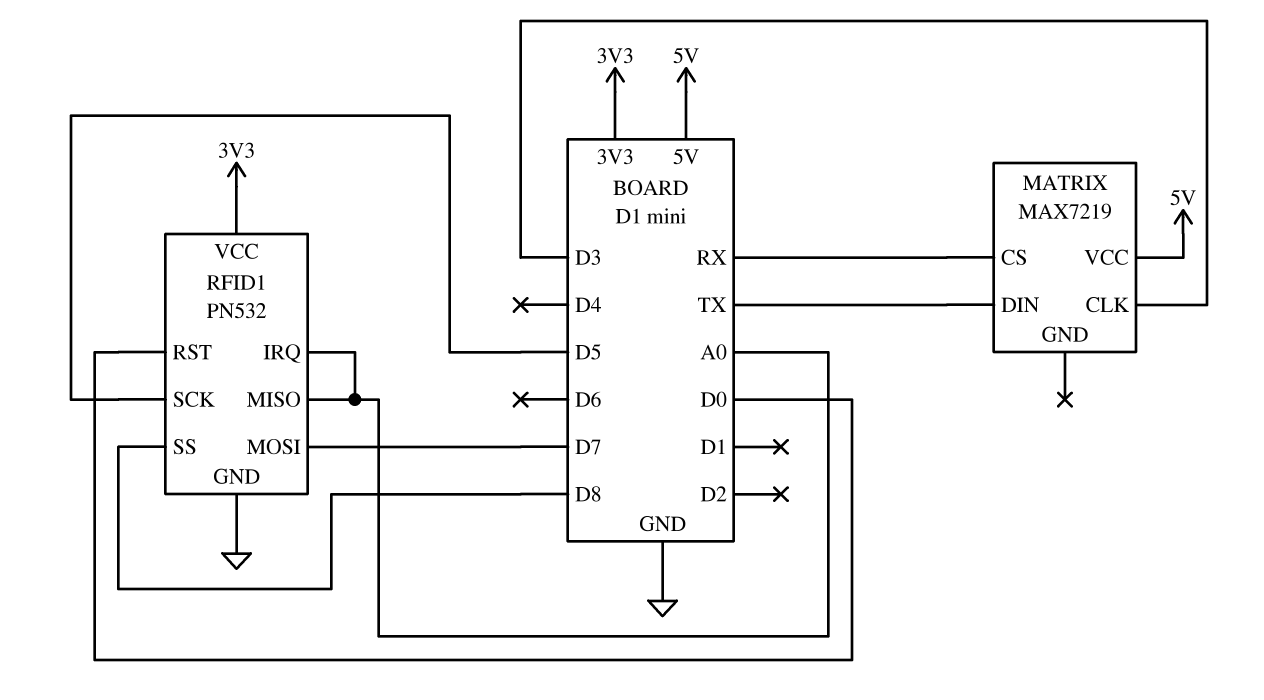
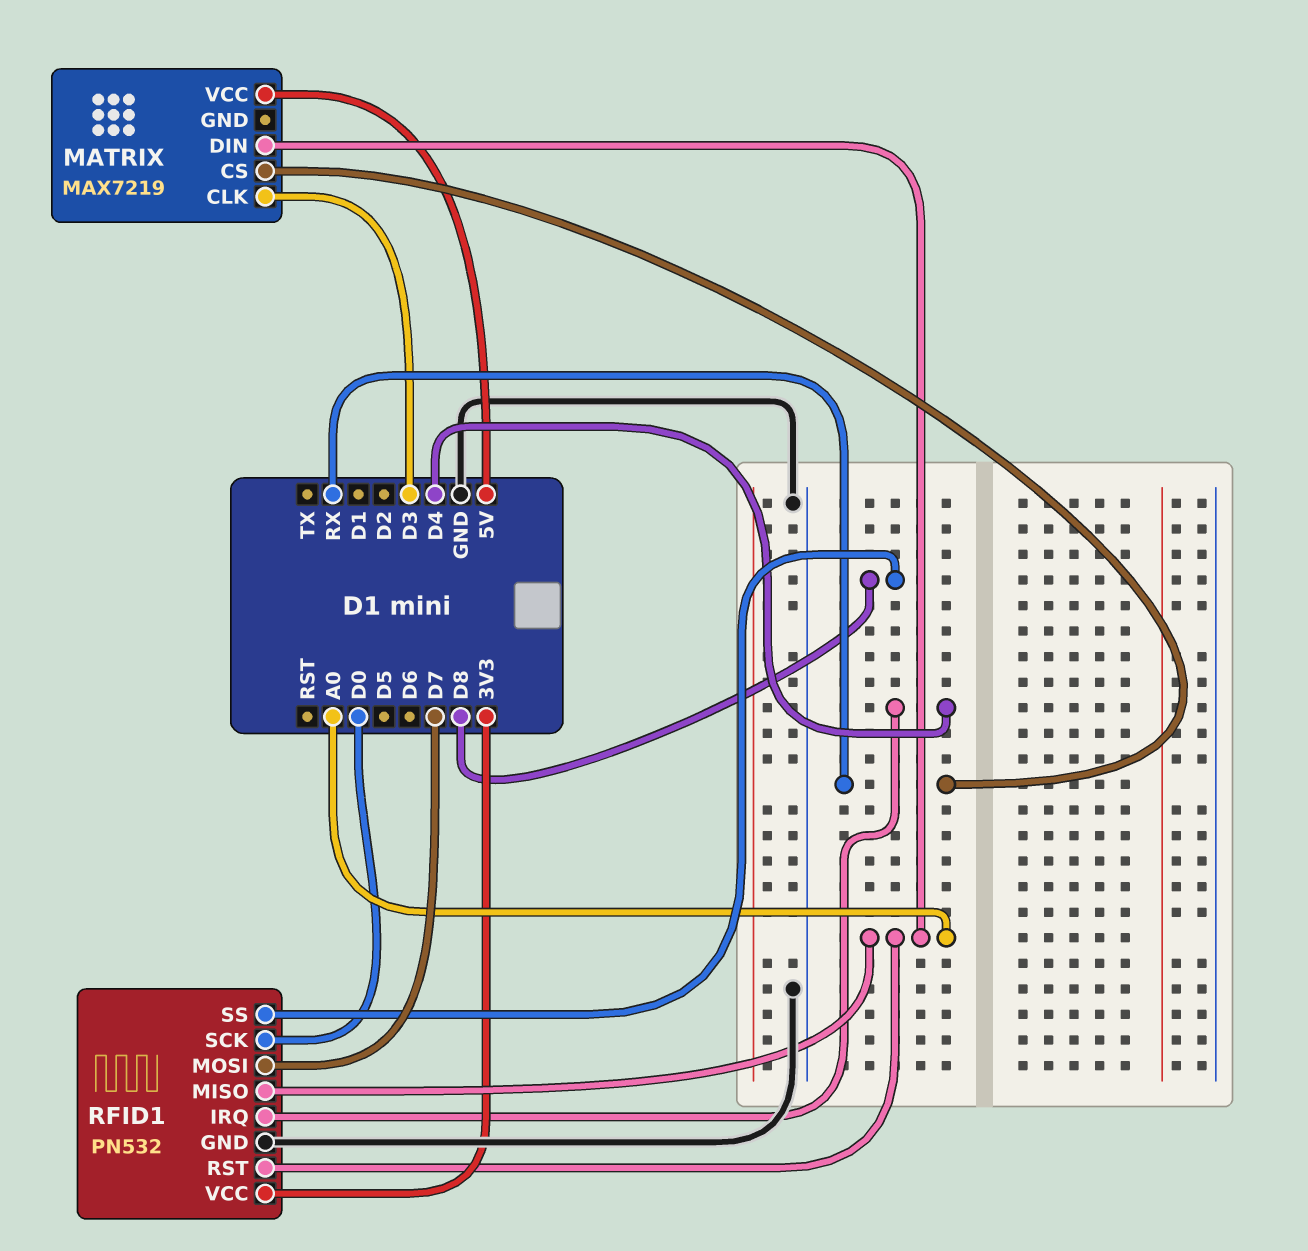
MATRIX pin DIN: TX -> A0
RFID1 pin IRQ: A0 -> D4
RFID1 pin RST: D0 -> A0
RFID1 pin SCK: D5 -> D0

